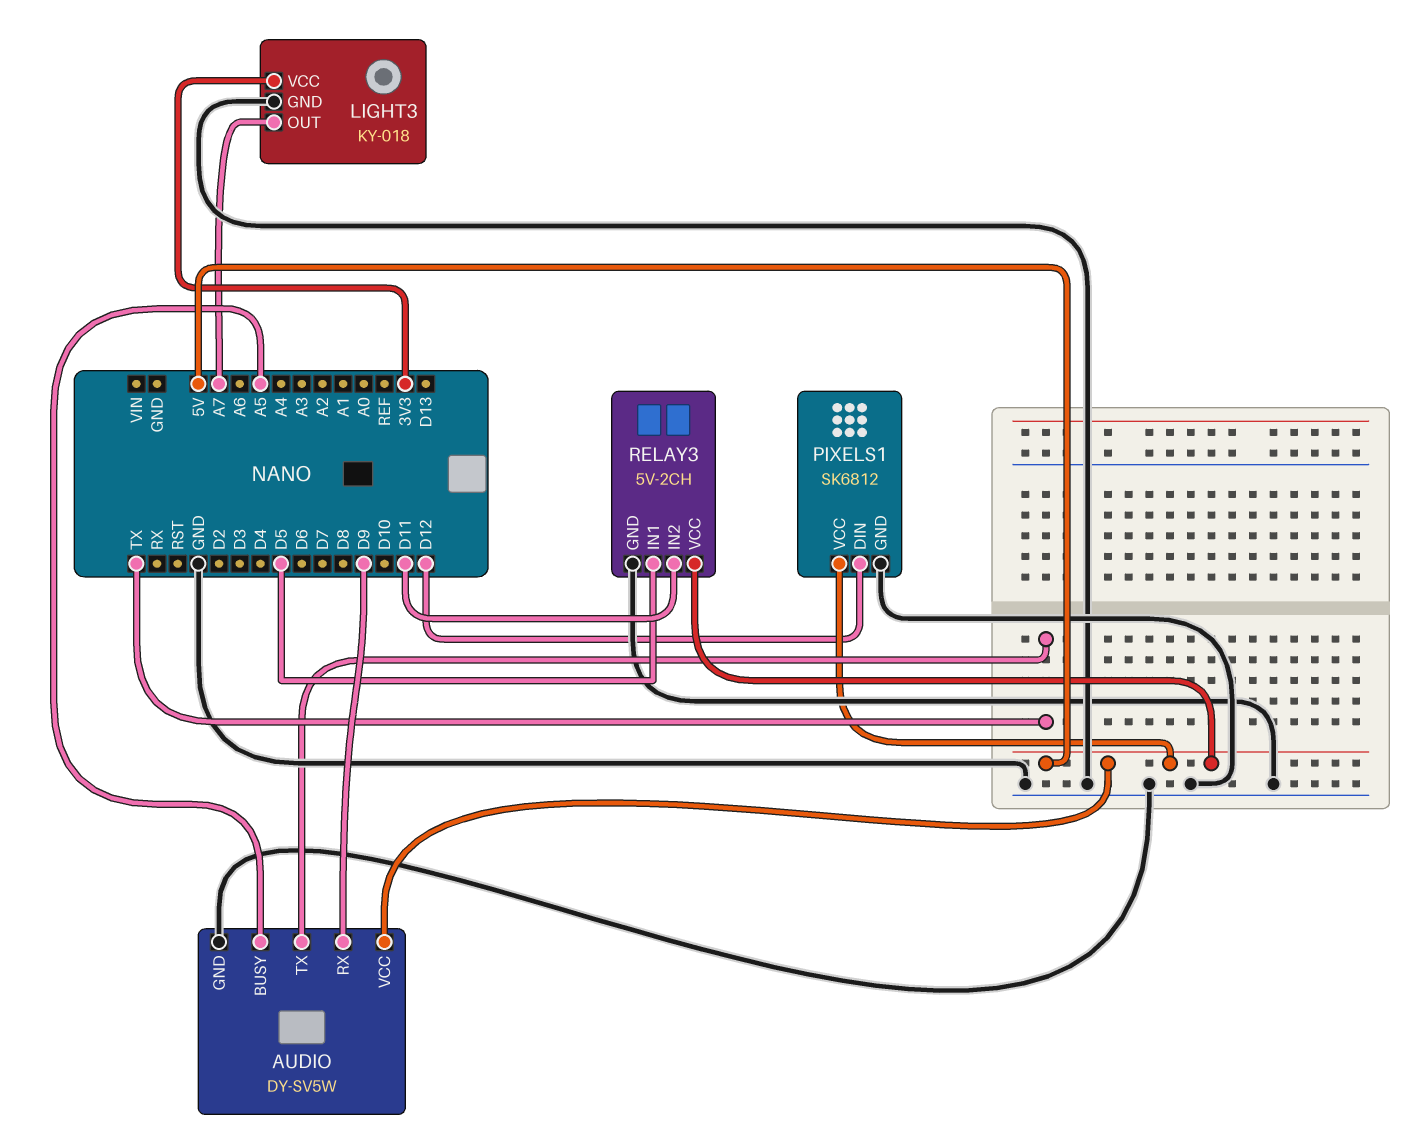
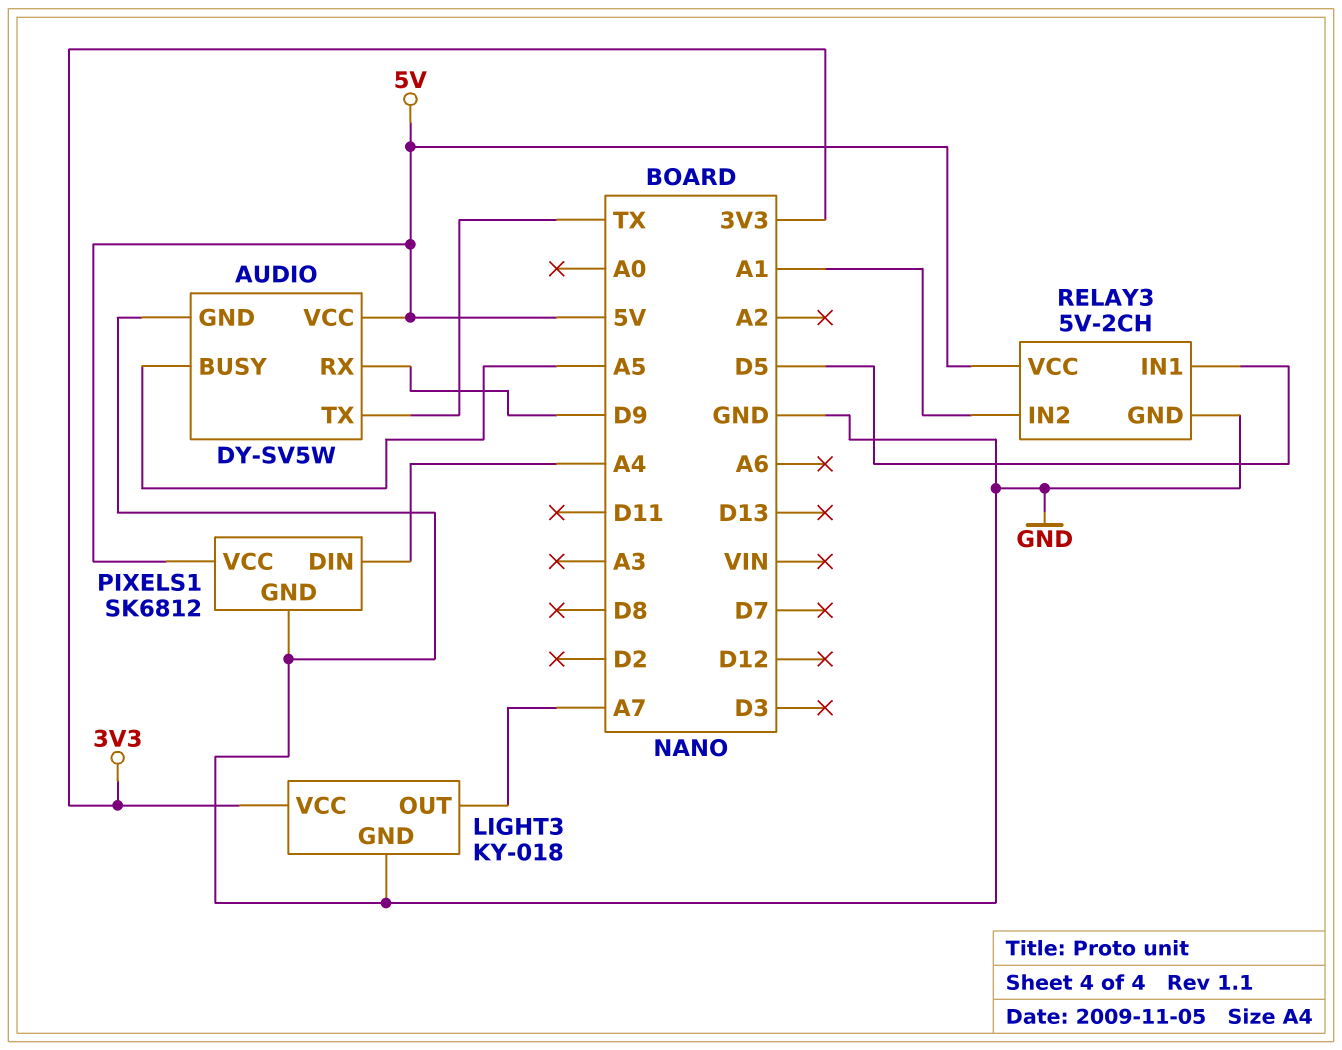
PIXELS1 pin DIN: D12 -> A4
RELAY3 pin IN2: D11 -> A1

